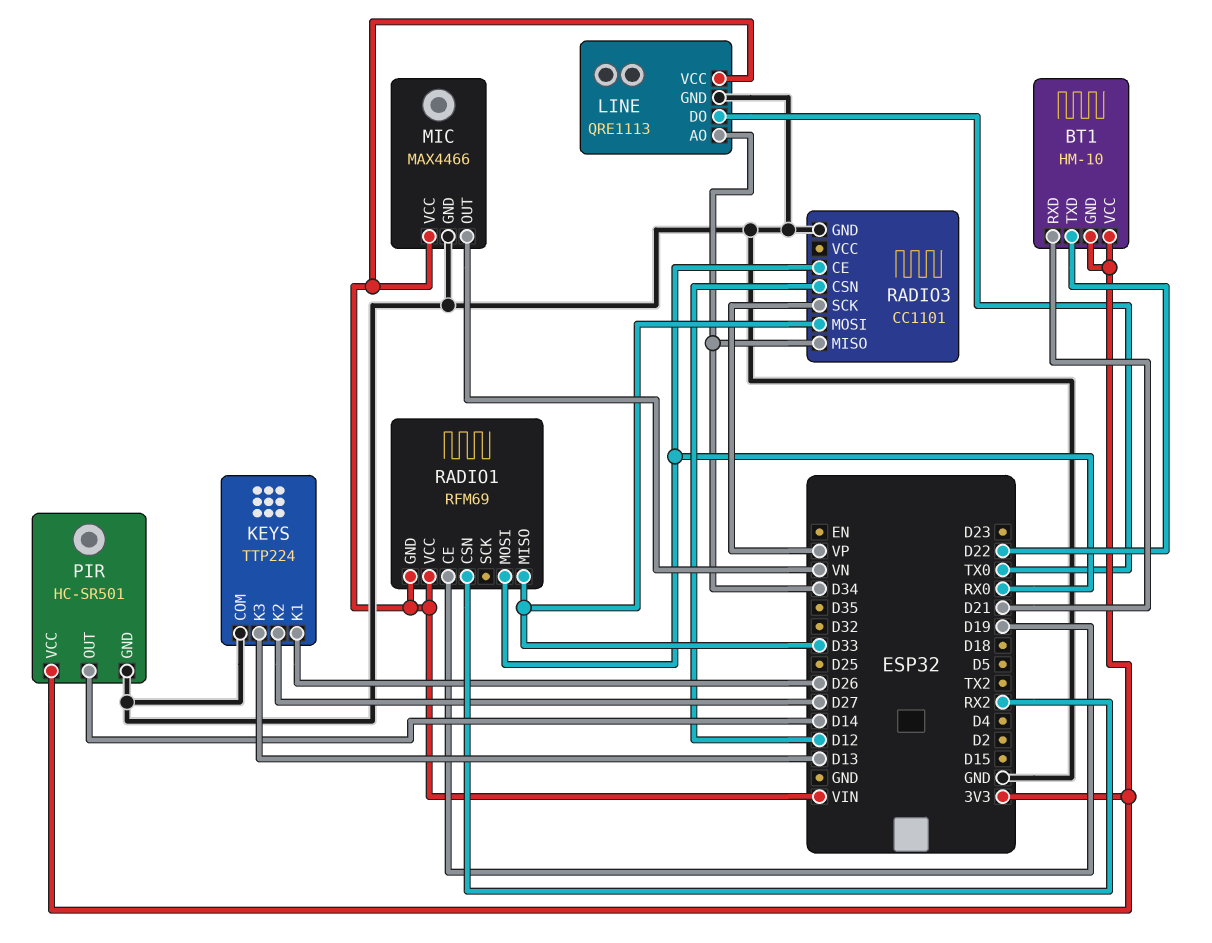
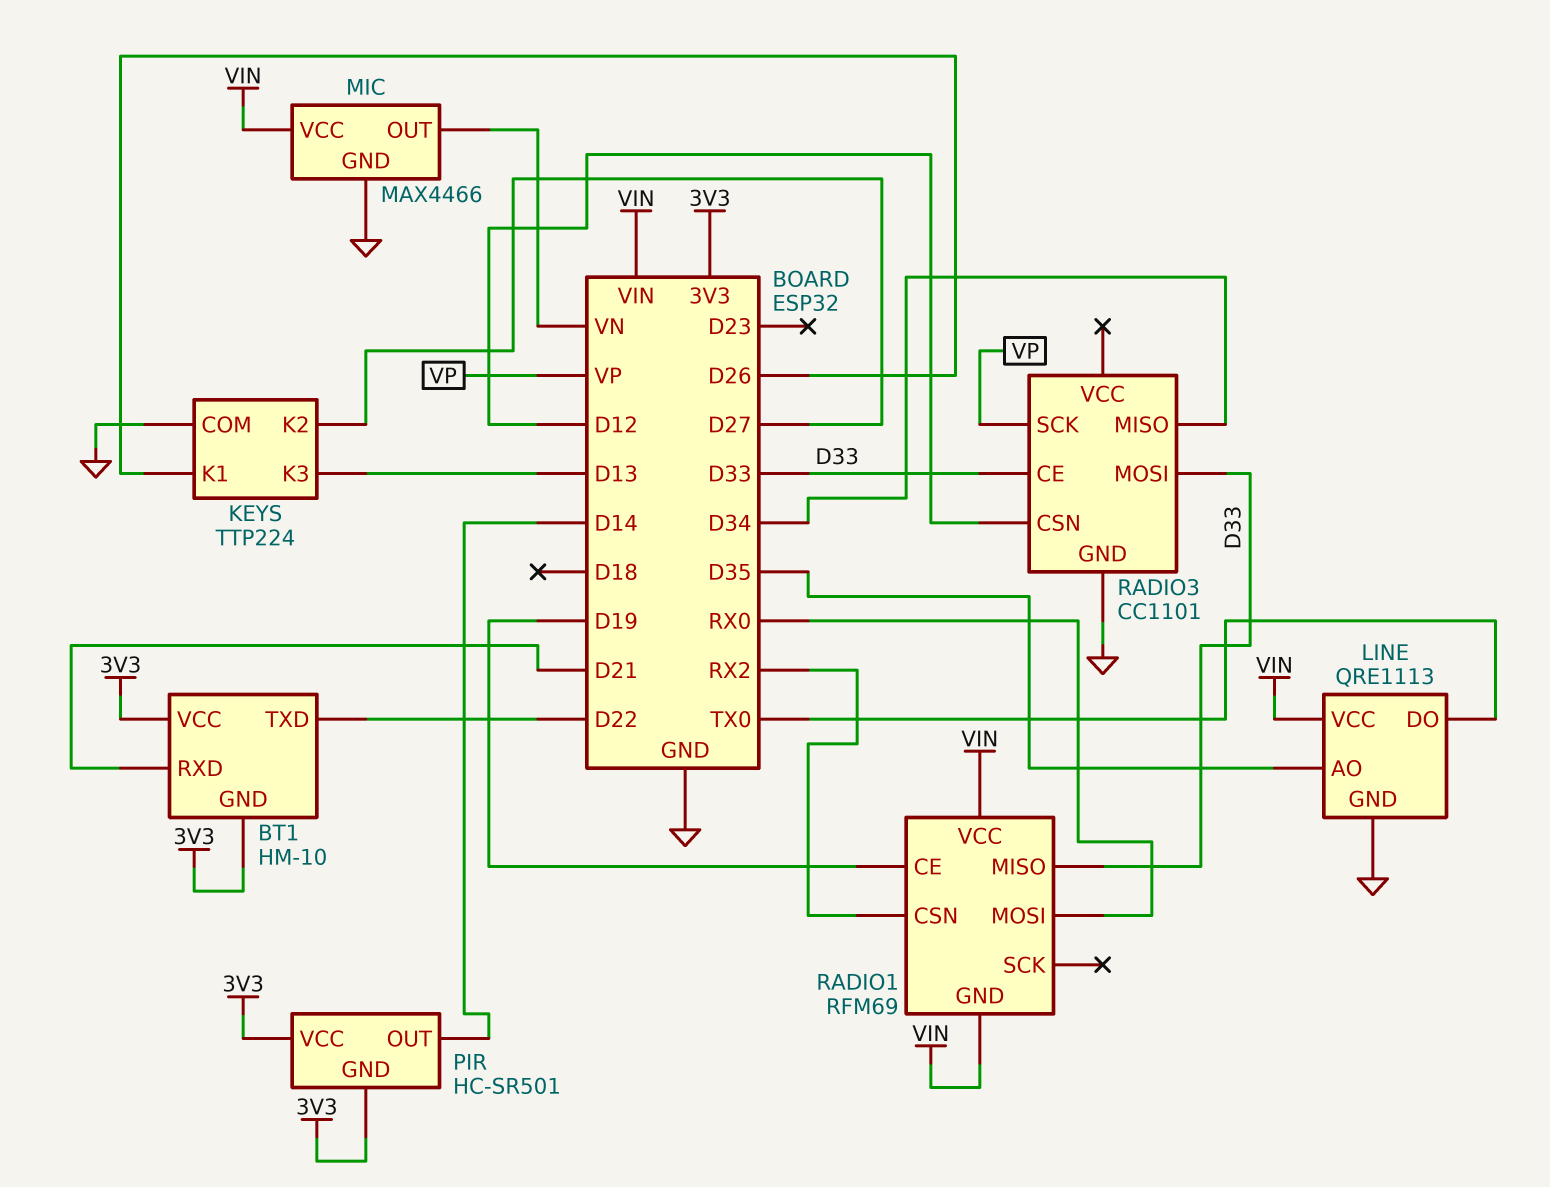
LINE pin AO: D34 -> D35
PIR pin GND: GND -> 3V3
RADIO3 pin CE: RX0 -> D33

